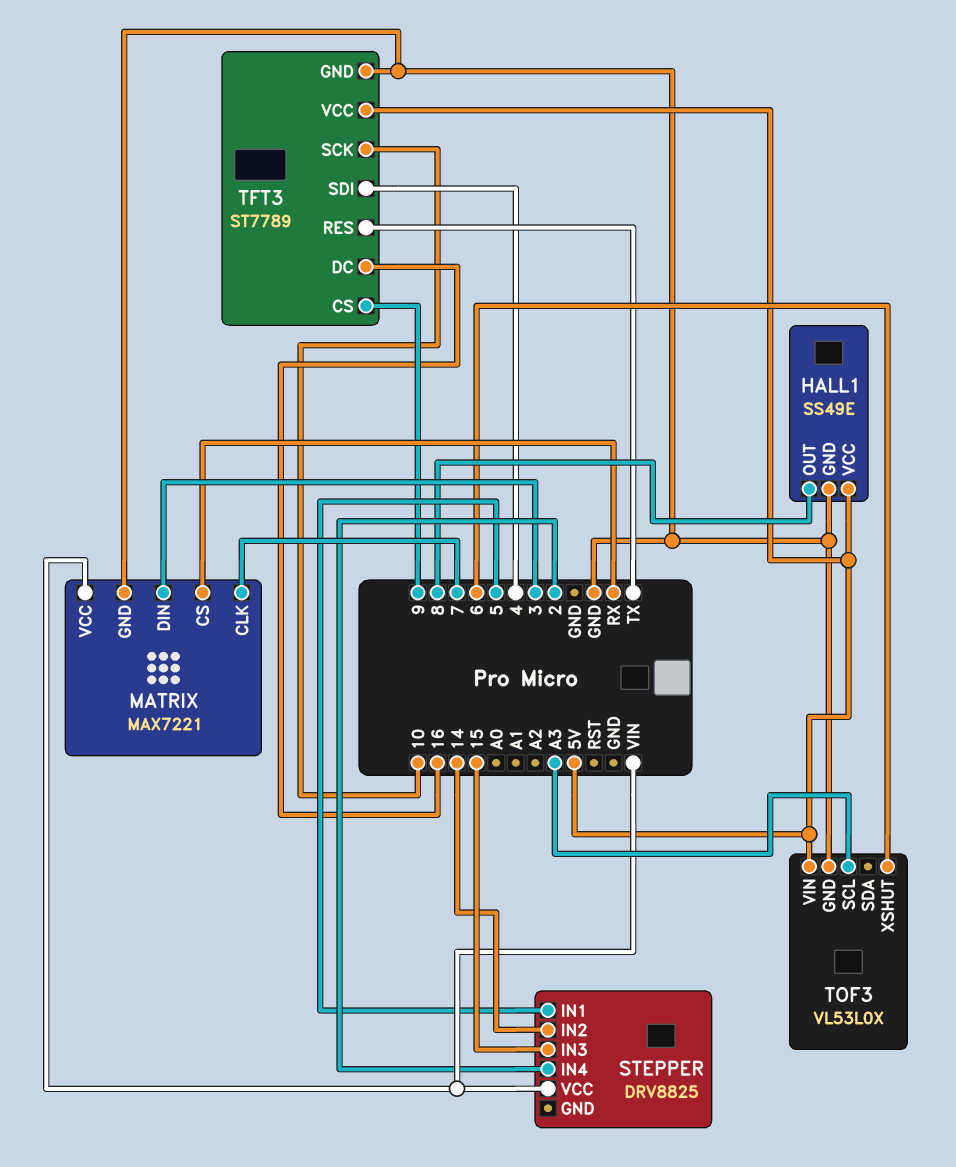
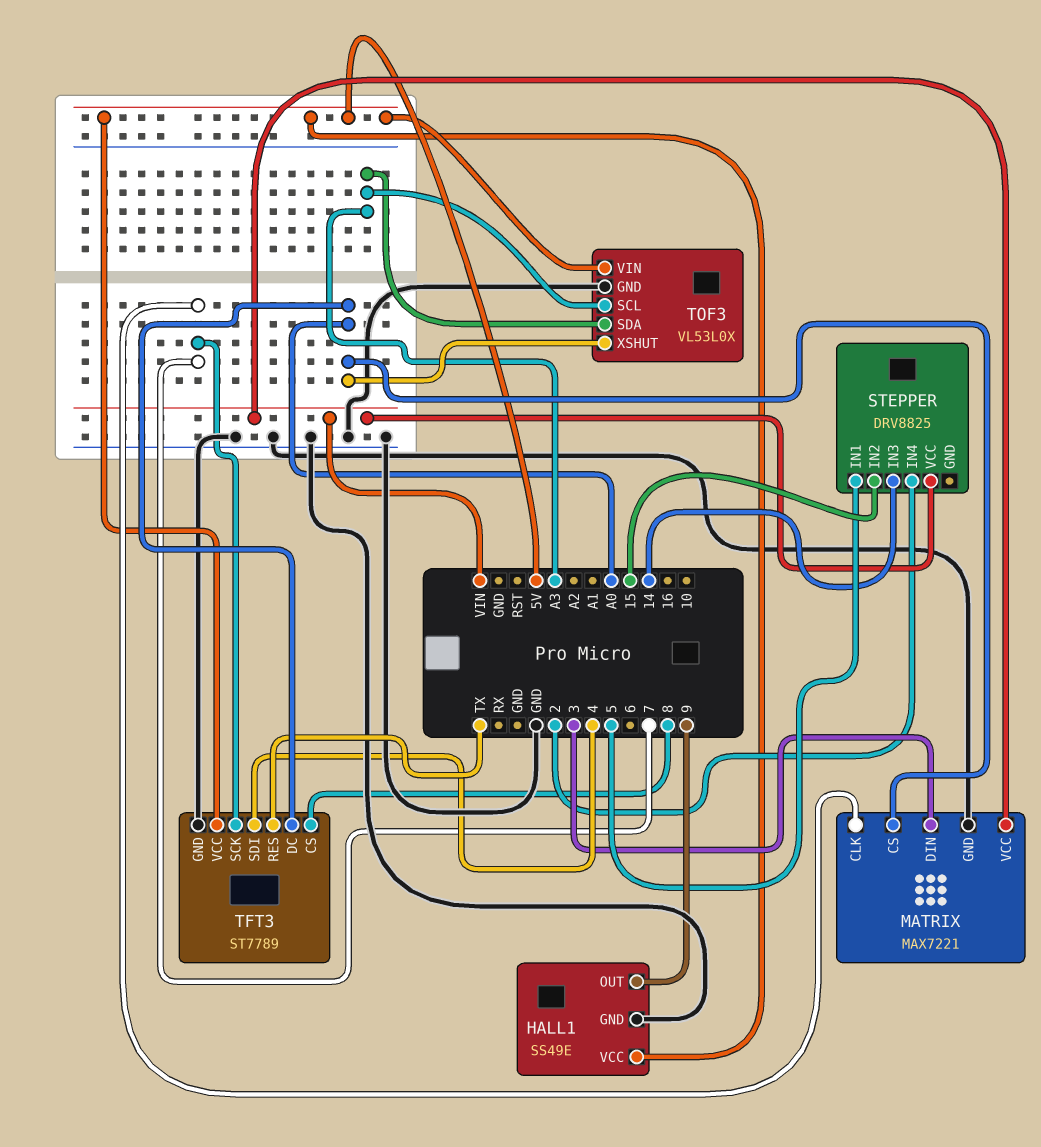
HALL1 pin OUT: 8 -> 9
MATRIX pin CS: RX -> A0
STEPPER pin IN2: 14 -> 15
STEPPER pin IN3: 15 -> 14
TFT3 pin CS: 9 -> 8
TFT3 pin DC: 16 -> A0
TFT3 pin SCK: 10 -> 7
TOF3 pin SDA: none -> A3
TOF3 pin XSHUT: 6 -> A0

